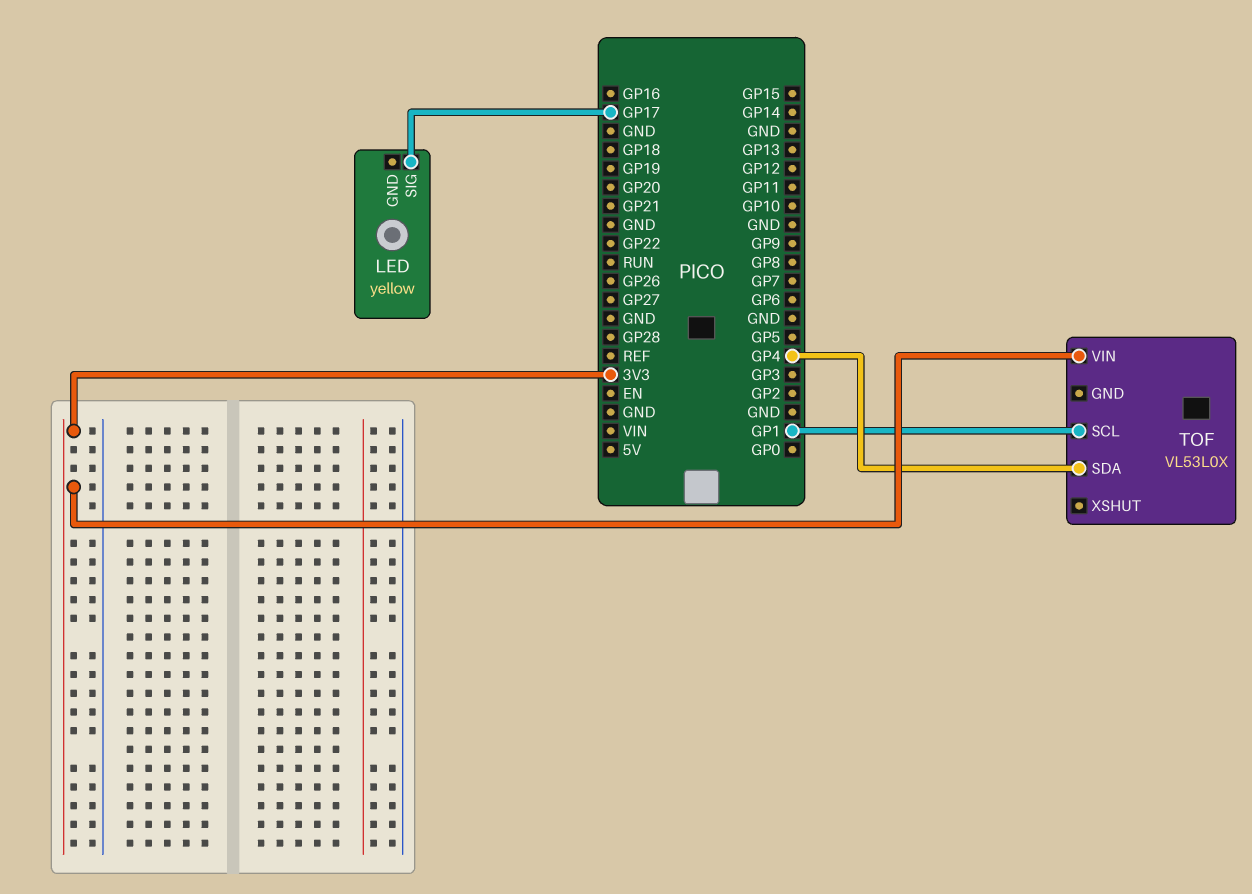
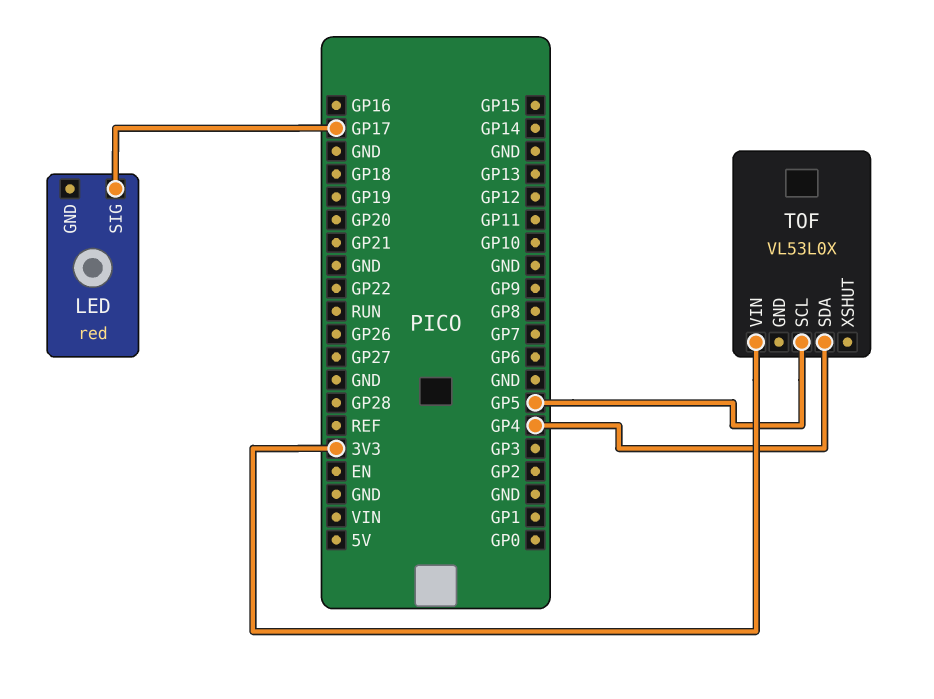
LED: yellow -> red
TOF pin SCL: GP1 -> GP5

